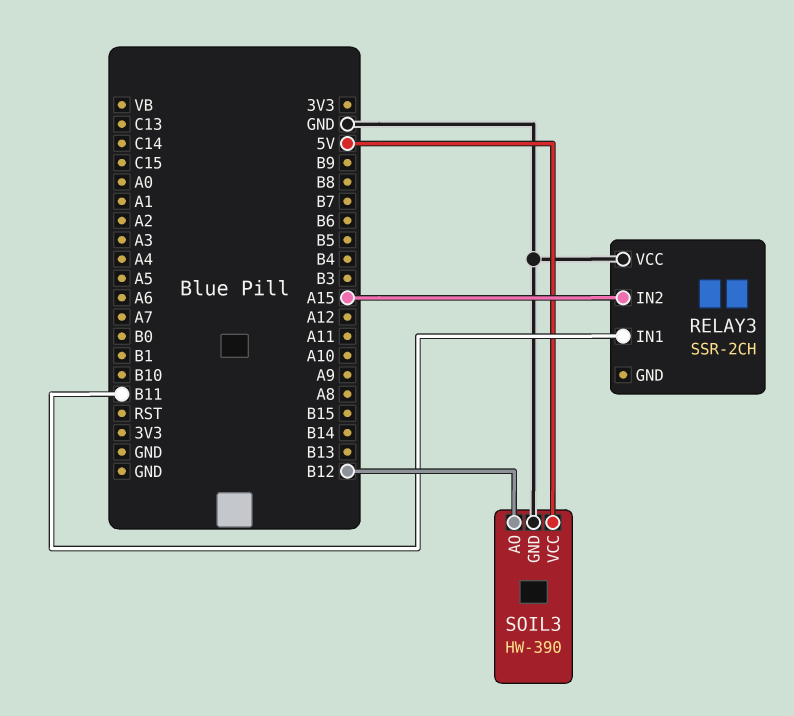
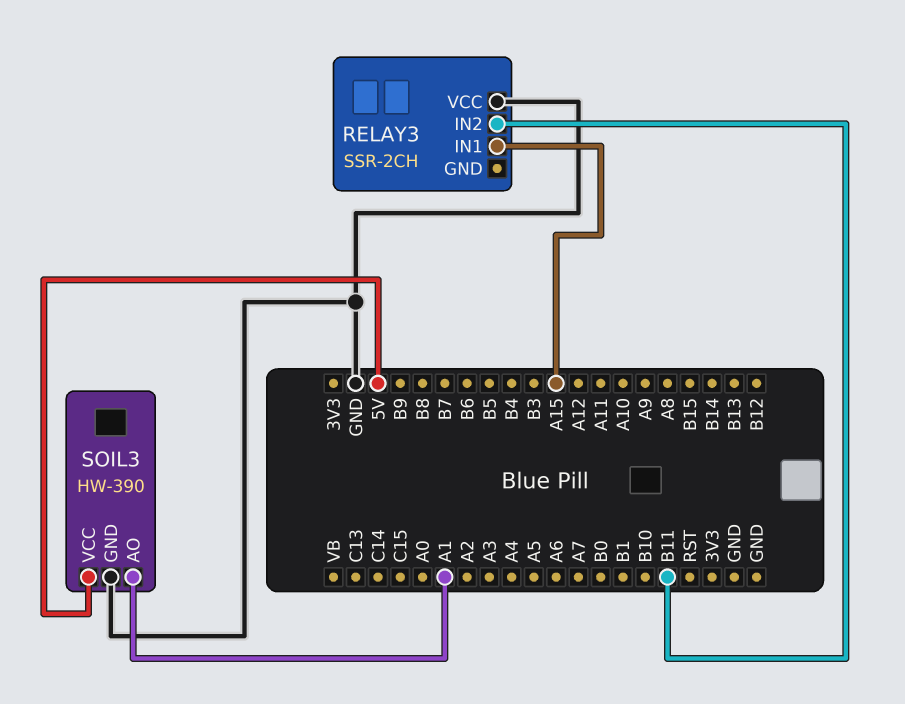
RELAY3 pin IN1: B11 -> A15
RELAY3 pin IN2: A15 -> B11
SOIL3 pin AO: B12 -> A1

